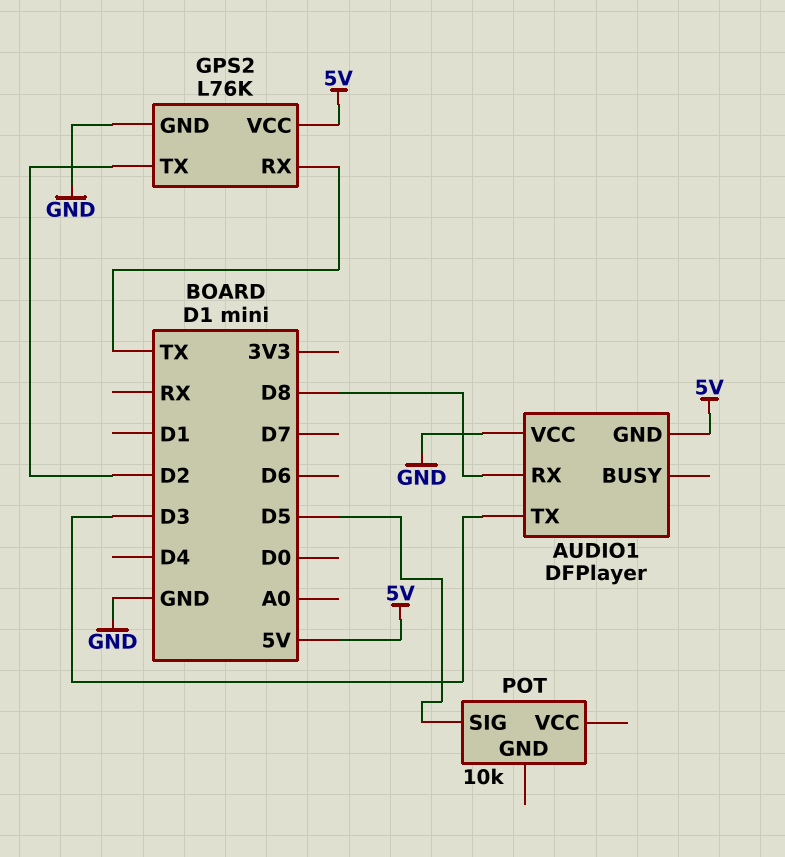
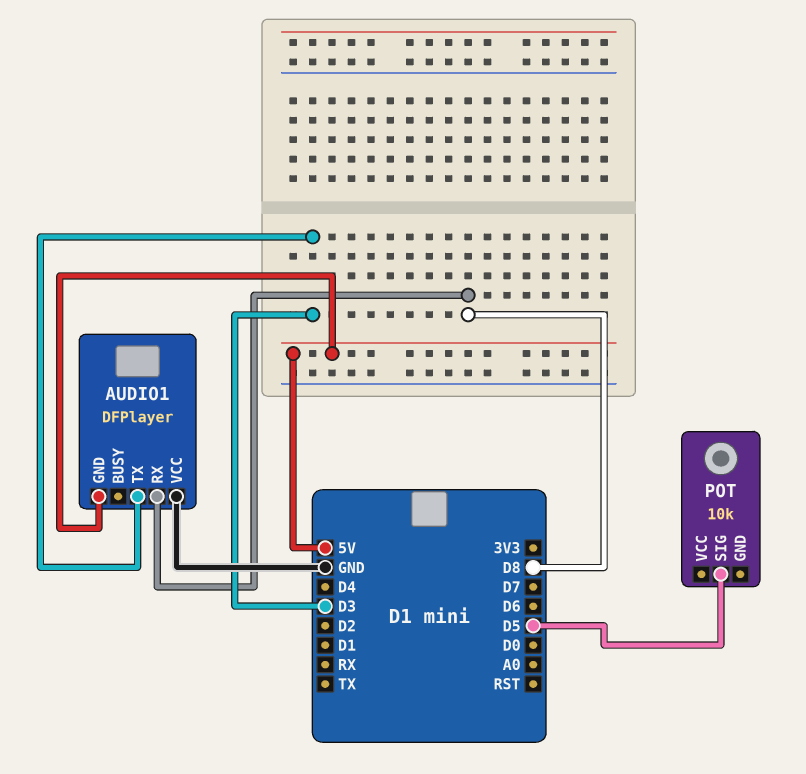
GPS2: L76K -> none
GPS2 pin GND: GND -> none
GPS2 pin RX: TX -> none
GPS2 pin TX: D2 -> none
GPS2 pin VCC: 5V -> none

